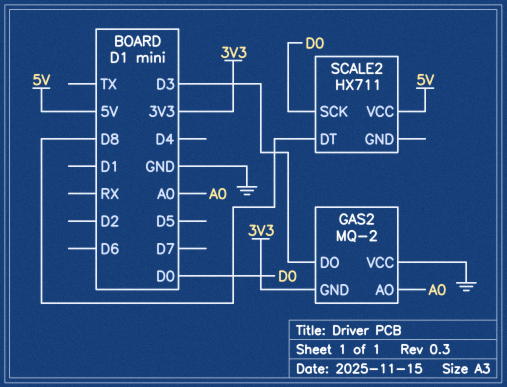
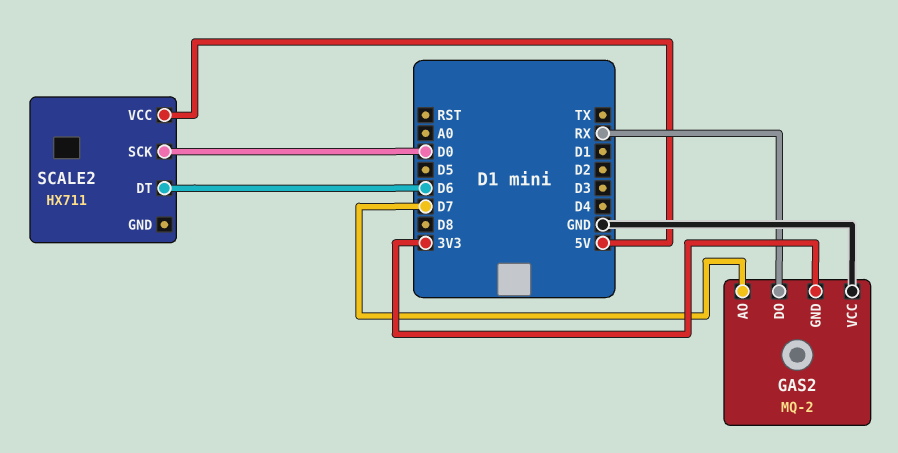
GAS2 pin AO: A0 -> D7
GAS2 pin DO: D3 -> RX
SCALE2 pin DT: D8 -> D6

